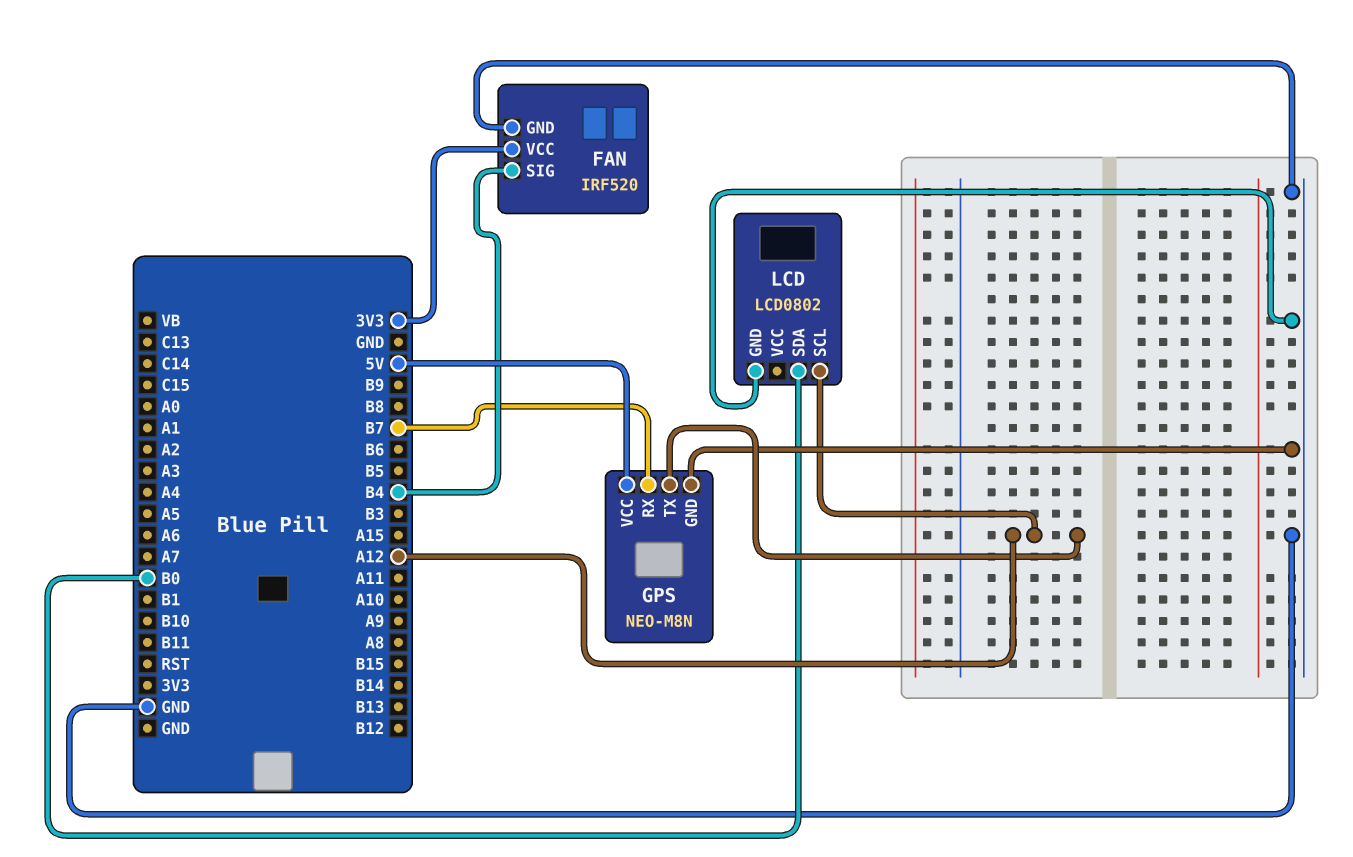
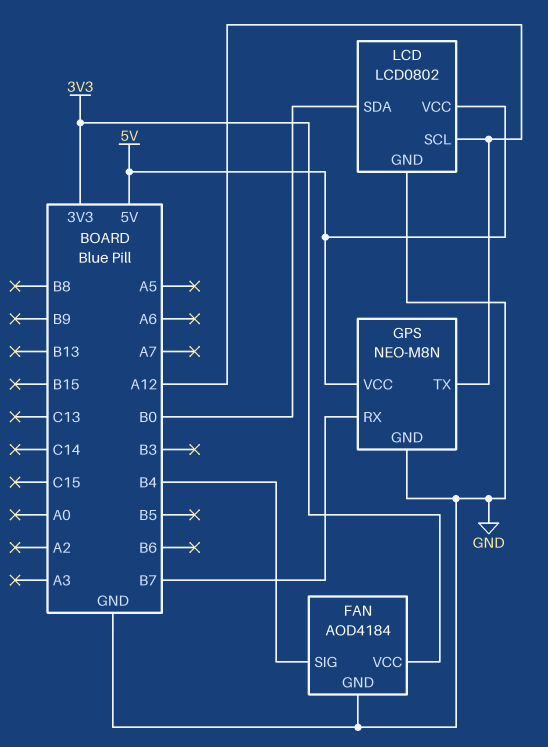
FAN: IRF520 -> AOD4184
LCD pin VCC: none -> 5V

